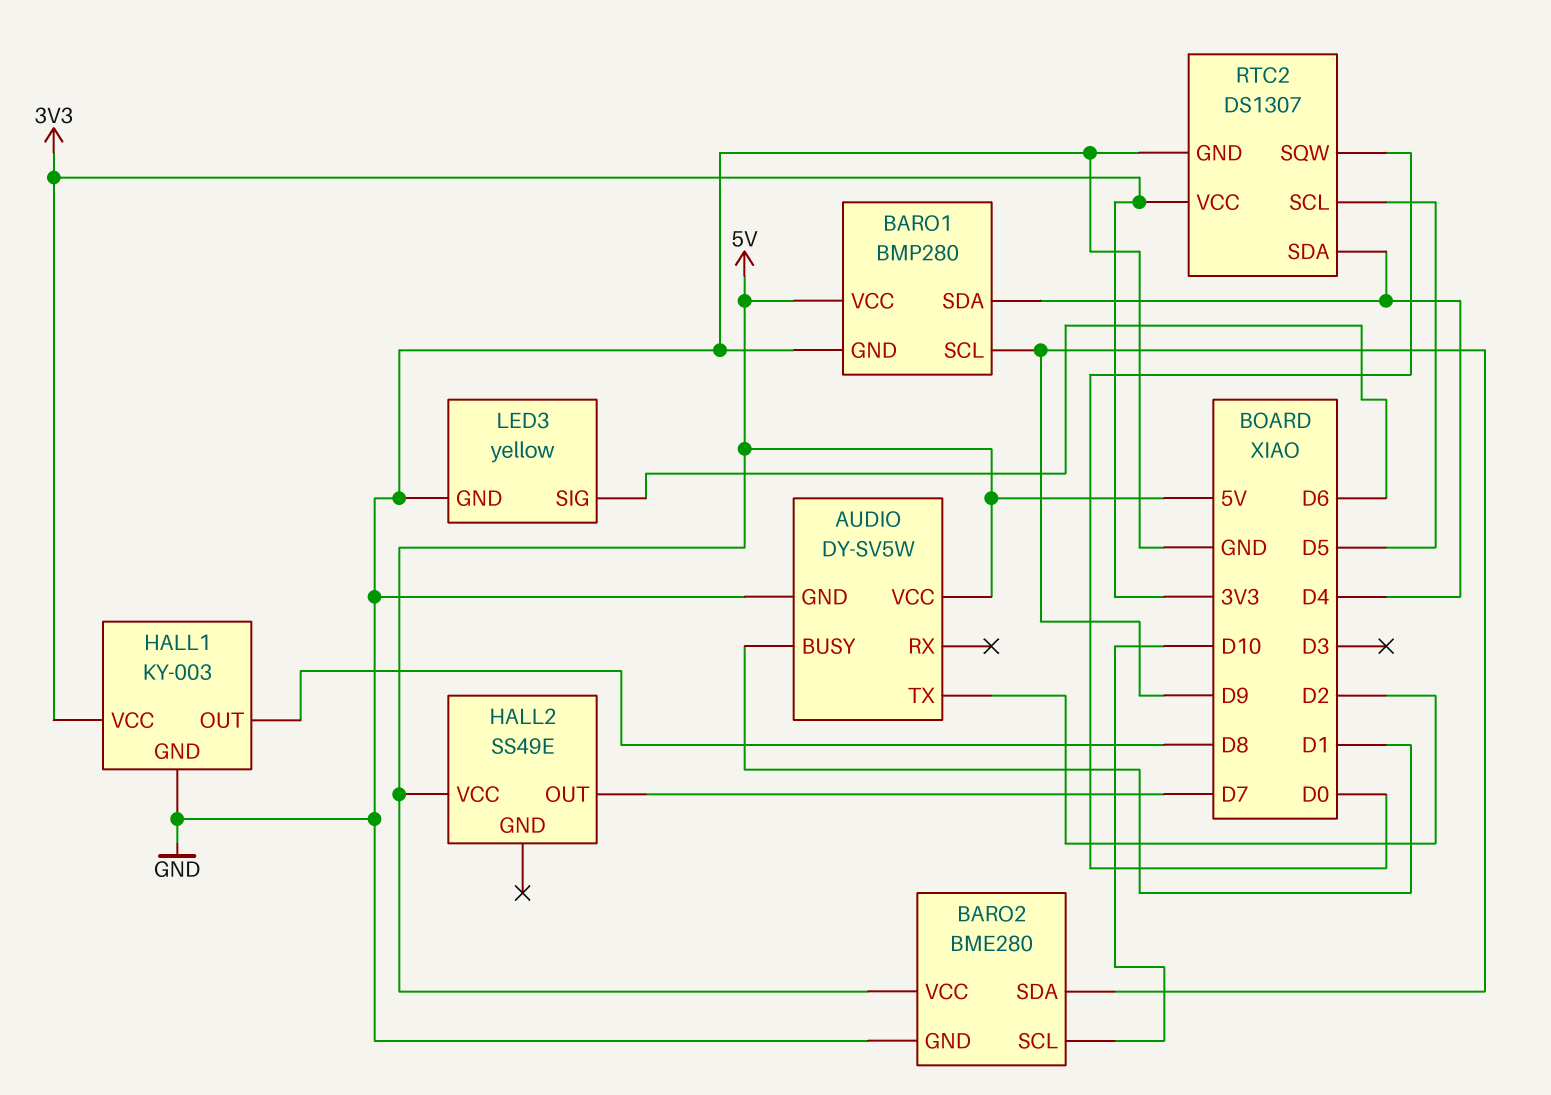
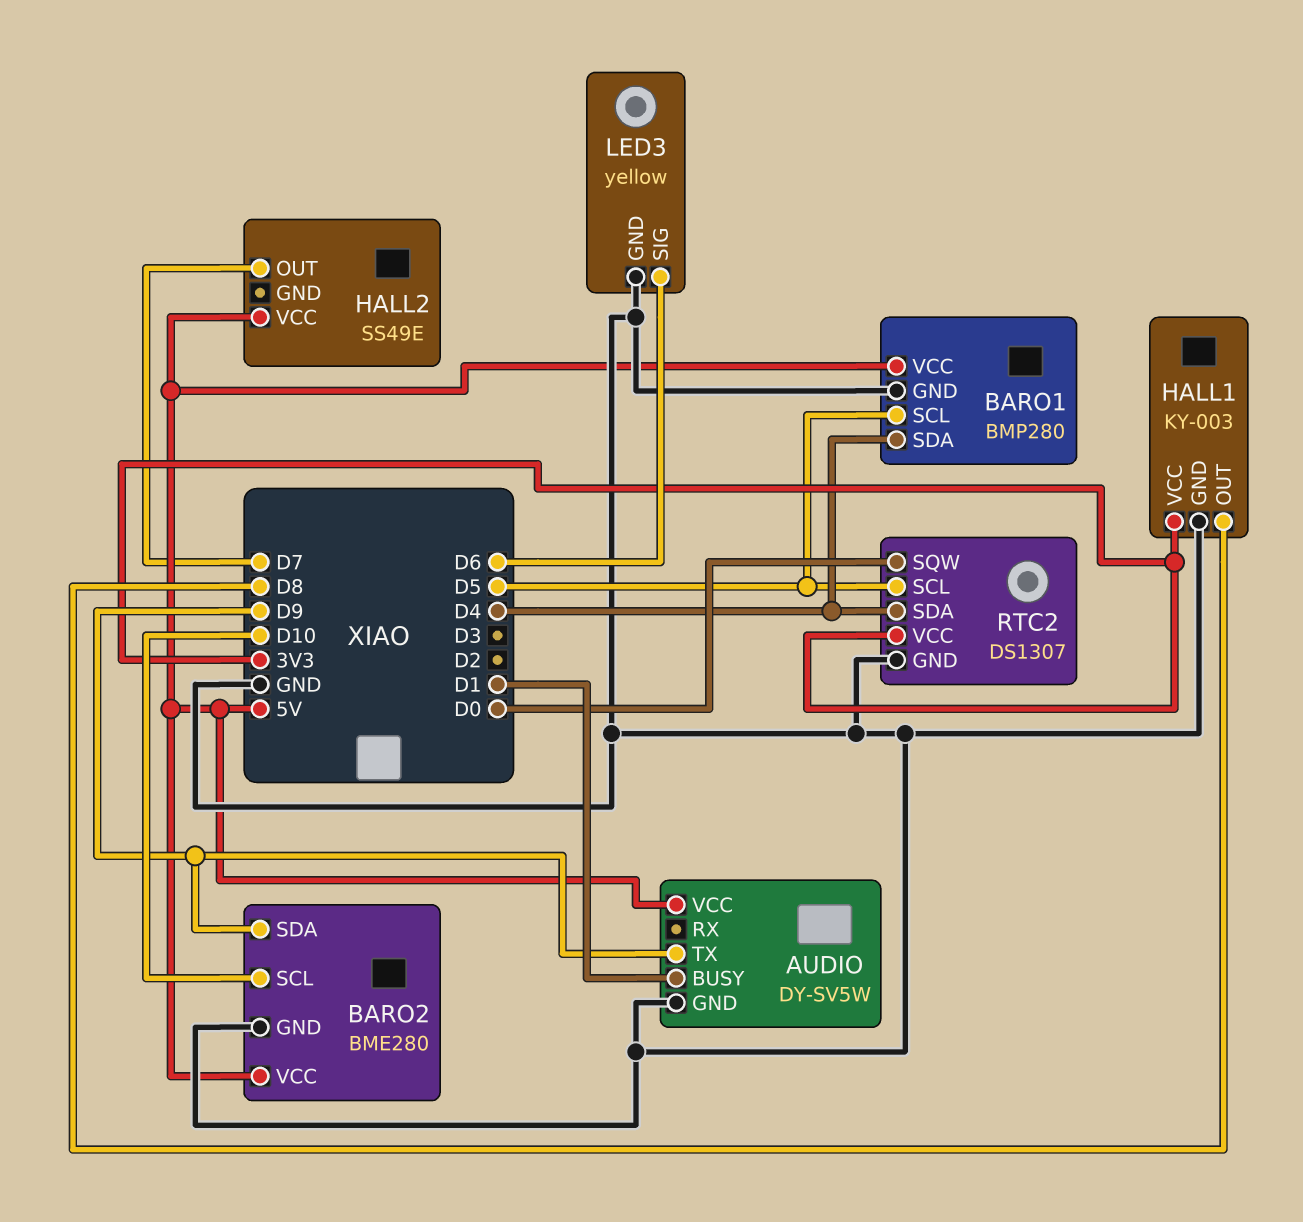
AUDIO pin TX: D2 -> D9
BARO1 pin SCL: D9 -> D5

